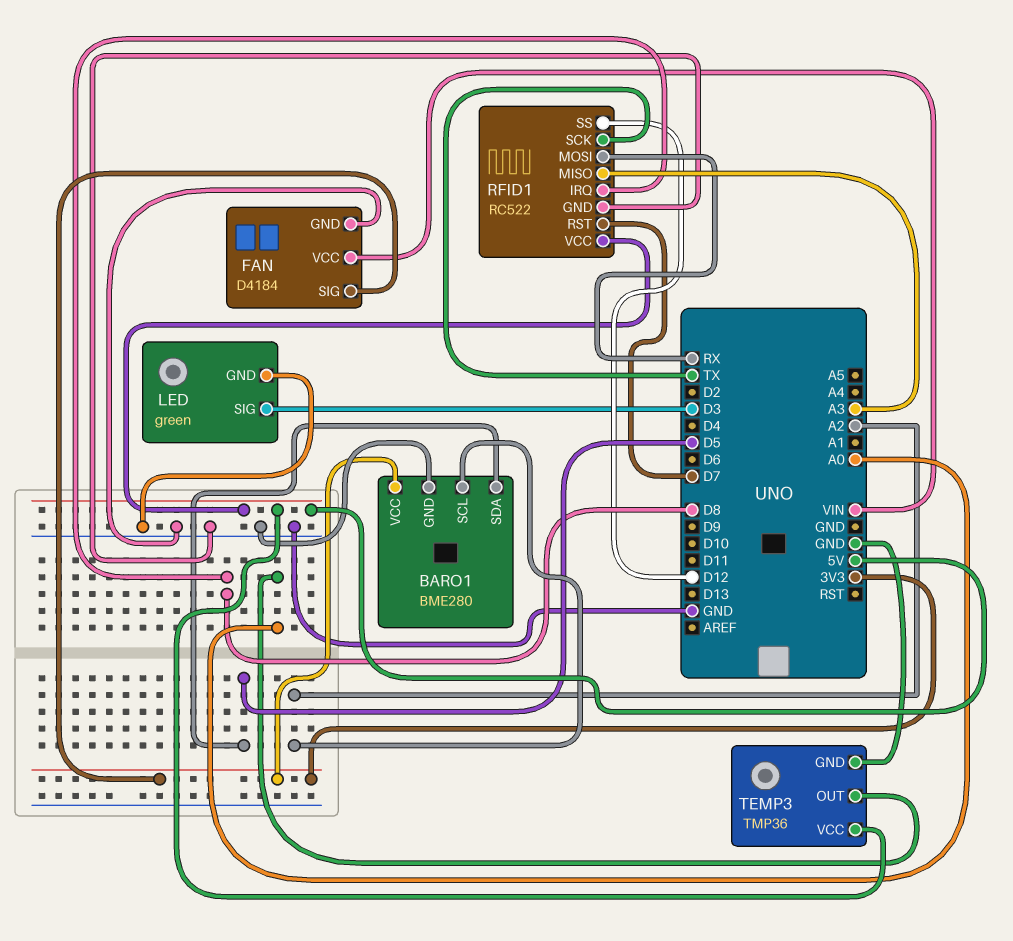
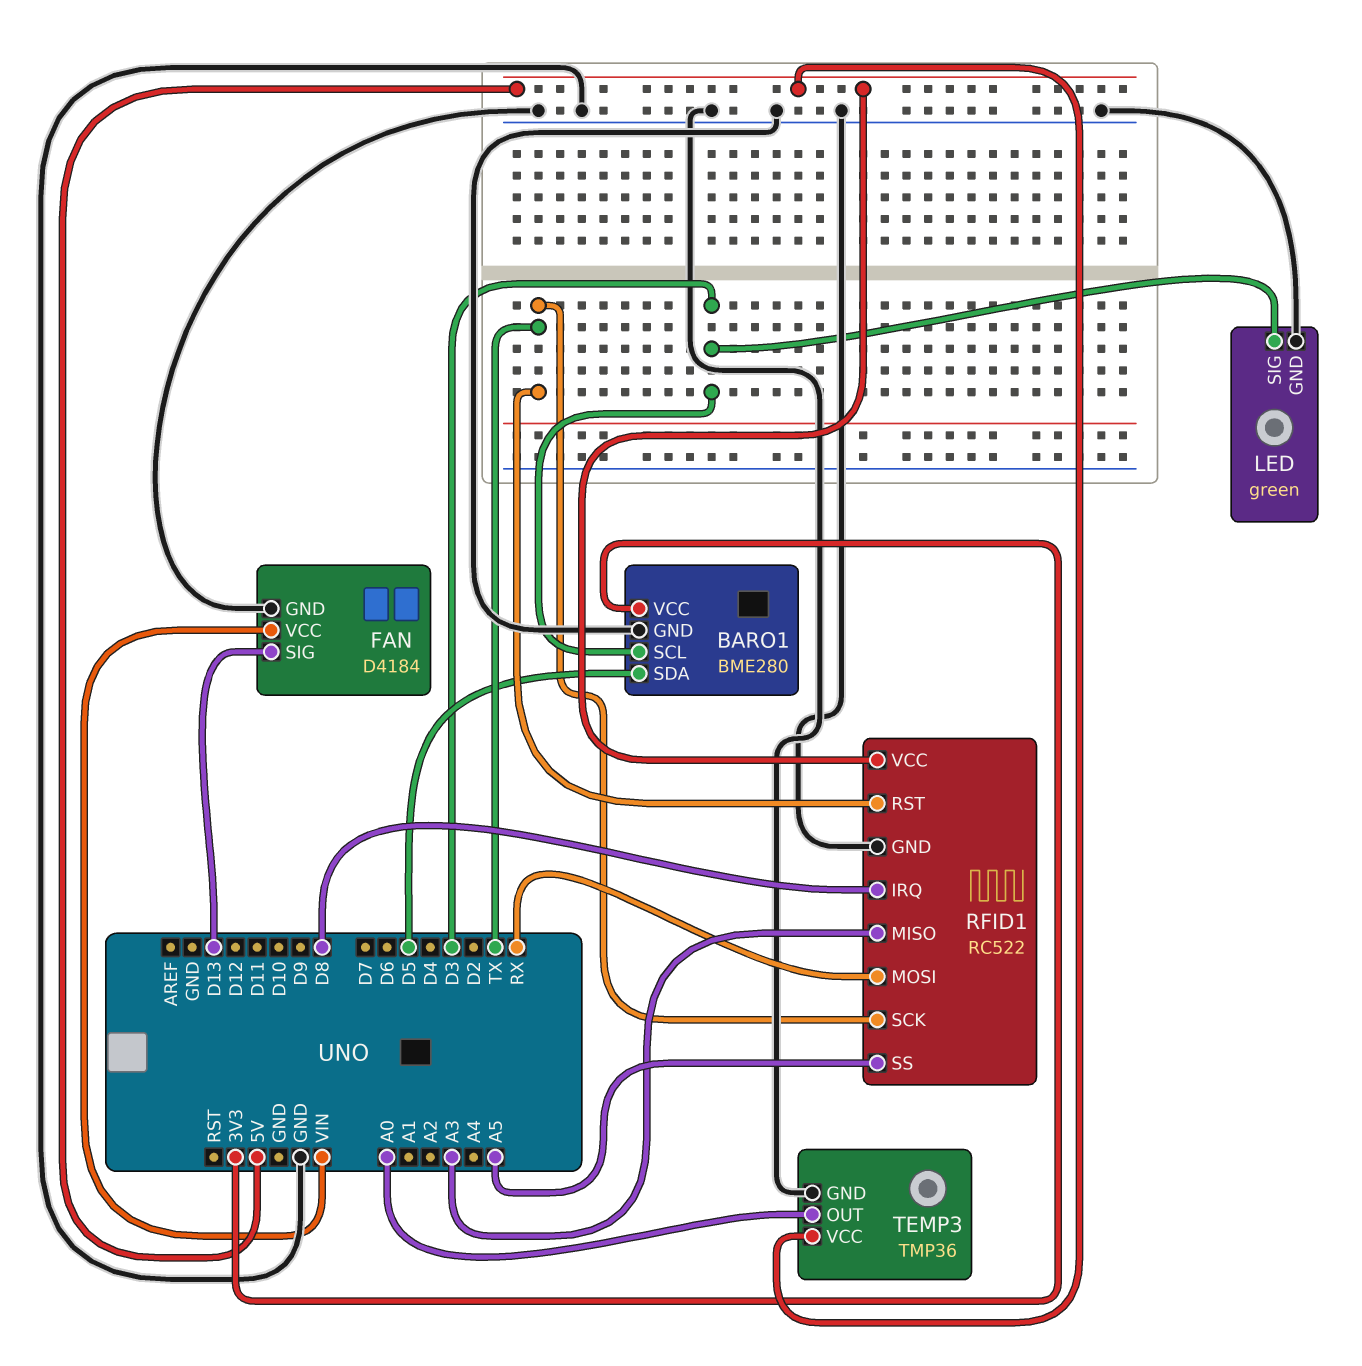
BARO1 pin SCL: A2 -> D3
FAN pin SIG: 3V3 -> D13
RFID1 pin RST: D7 -> TX
RFID1 pin SS: D12 -> A5

